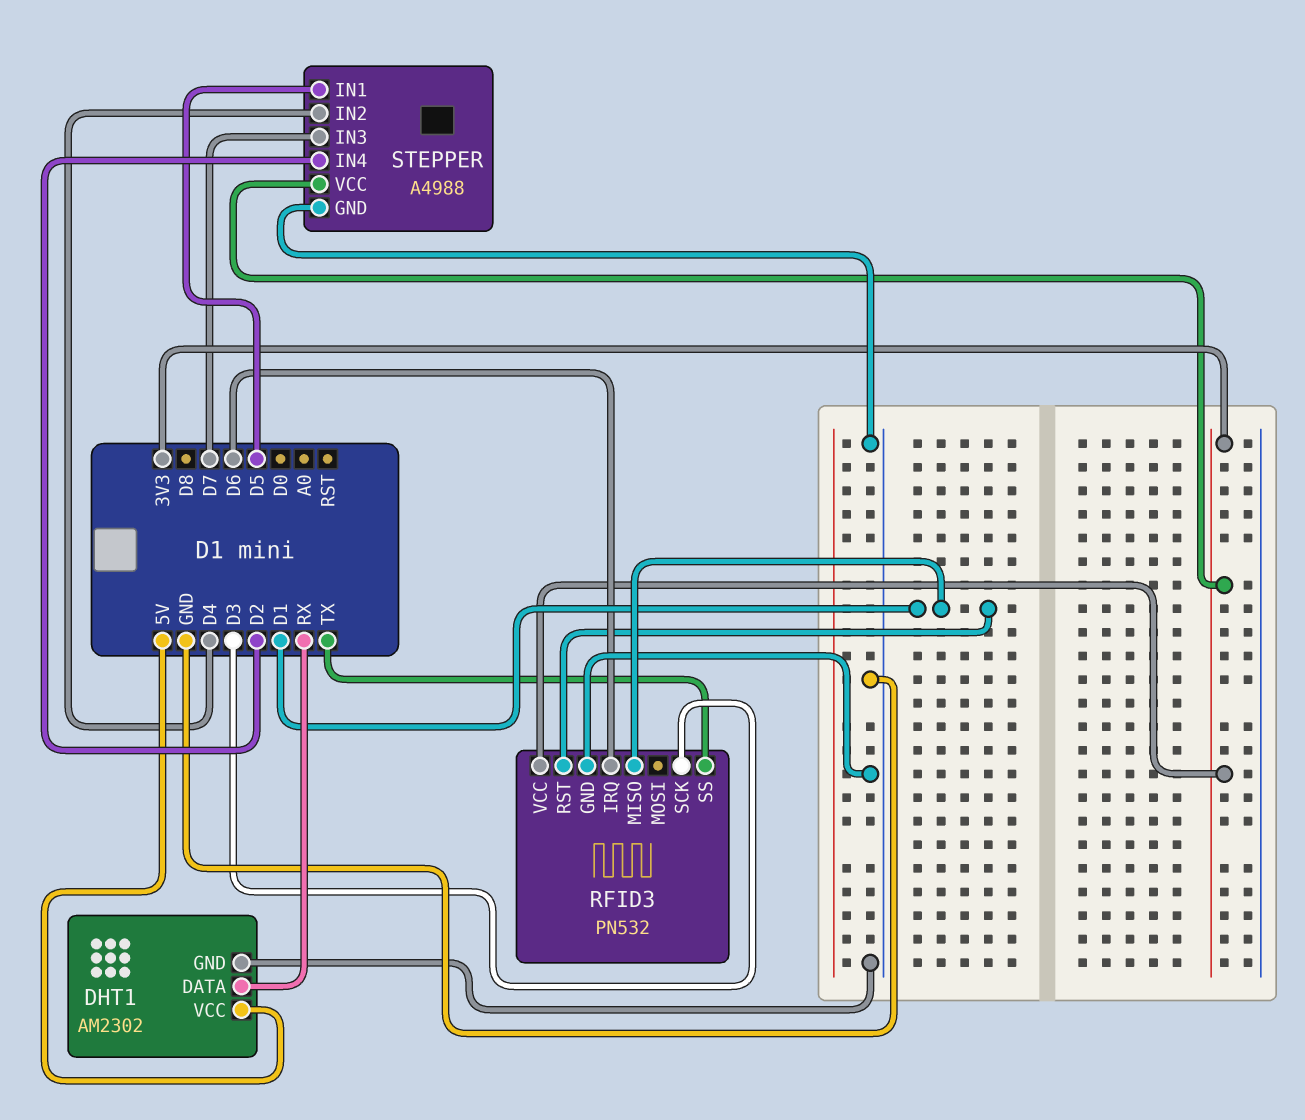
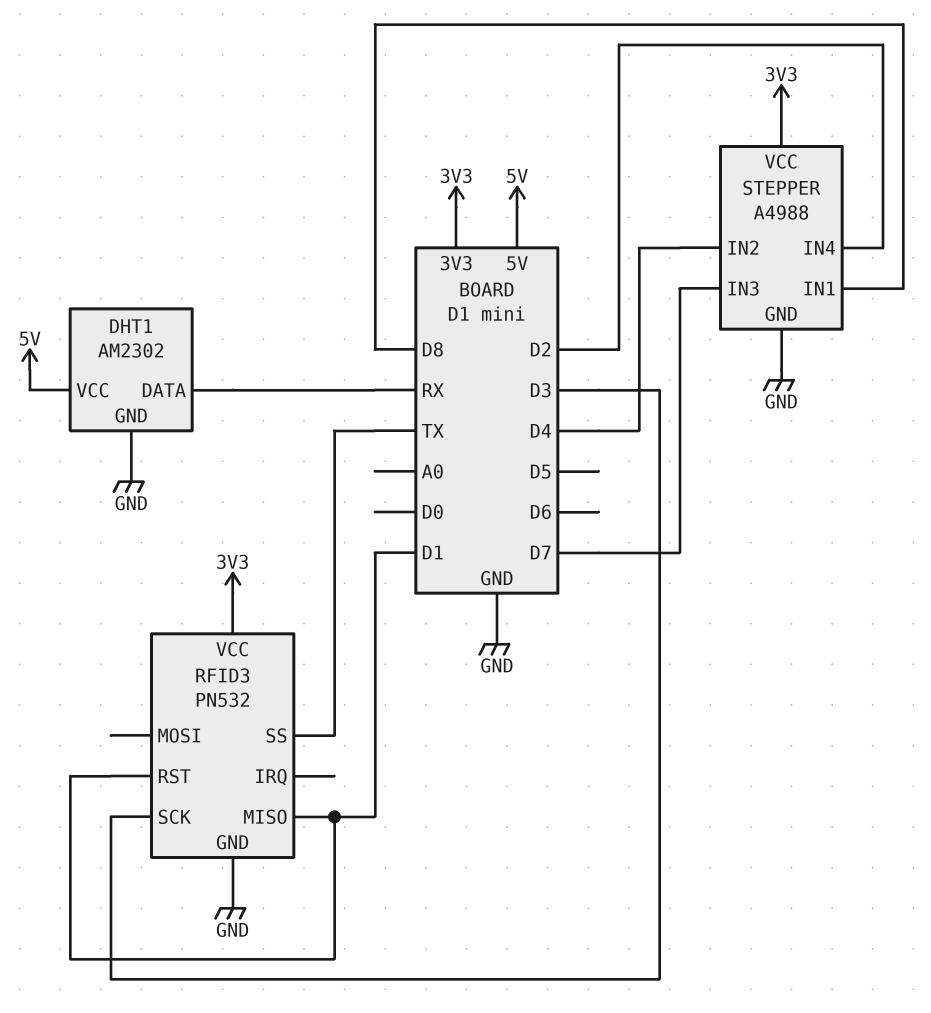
RFID3 pin IRQ: D6 -> none
STEPPER pin IN1: D5 -> D8

